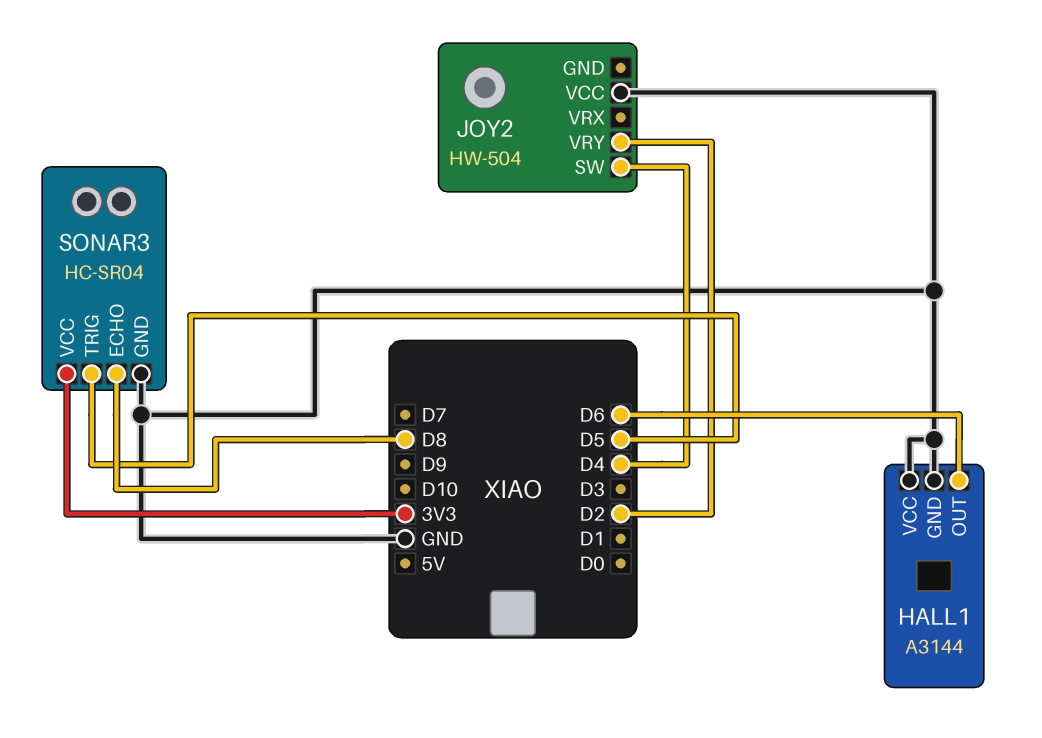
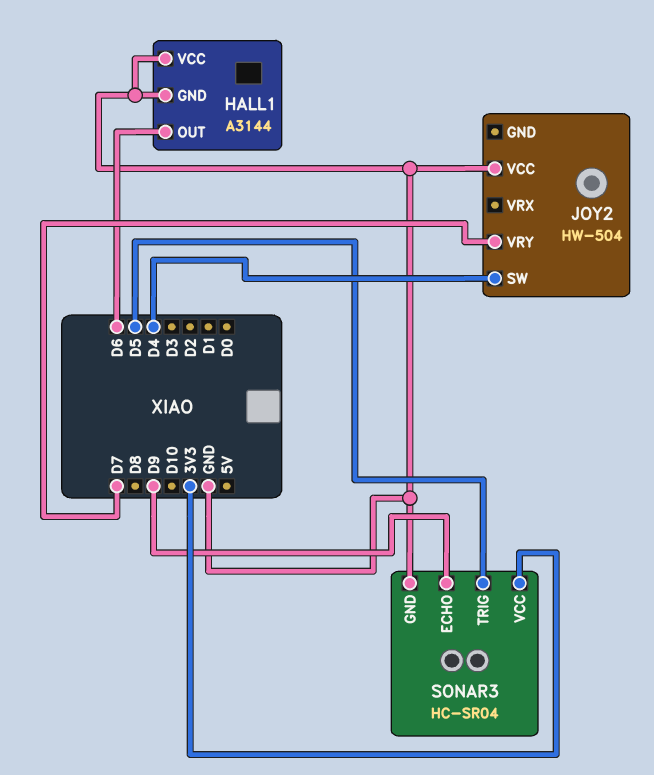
JOY2 pin VRY: D2 -> D7
SONAR3 pin ECHO: D8 -> D9

